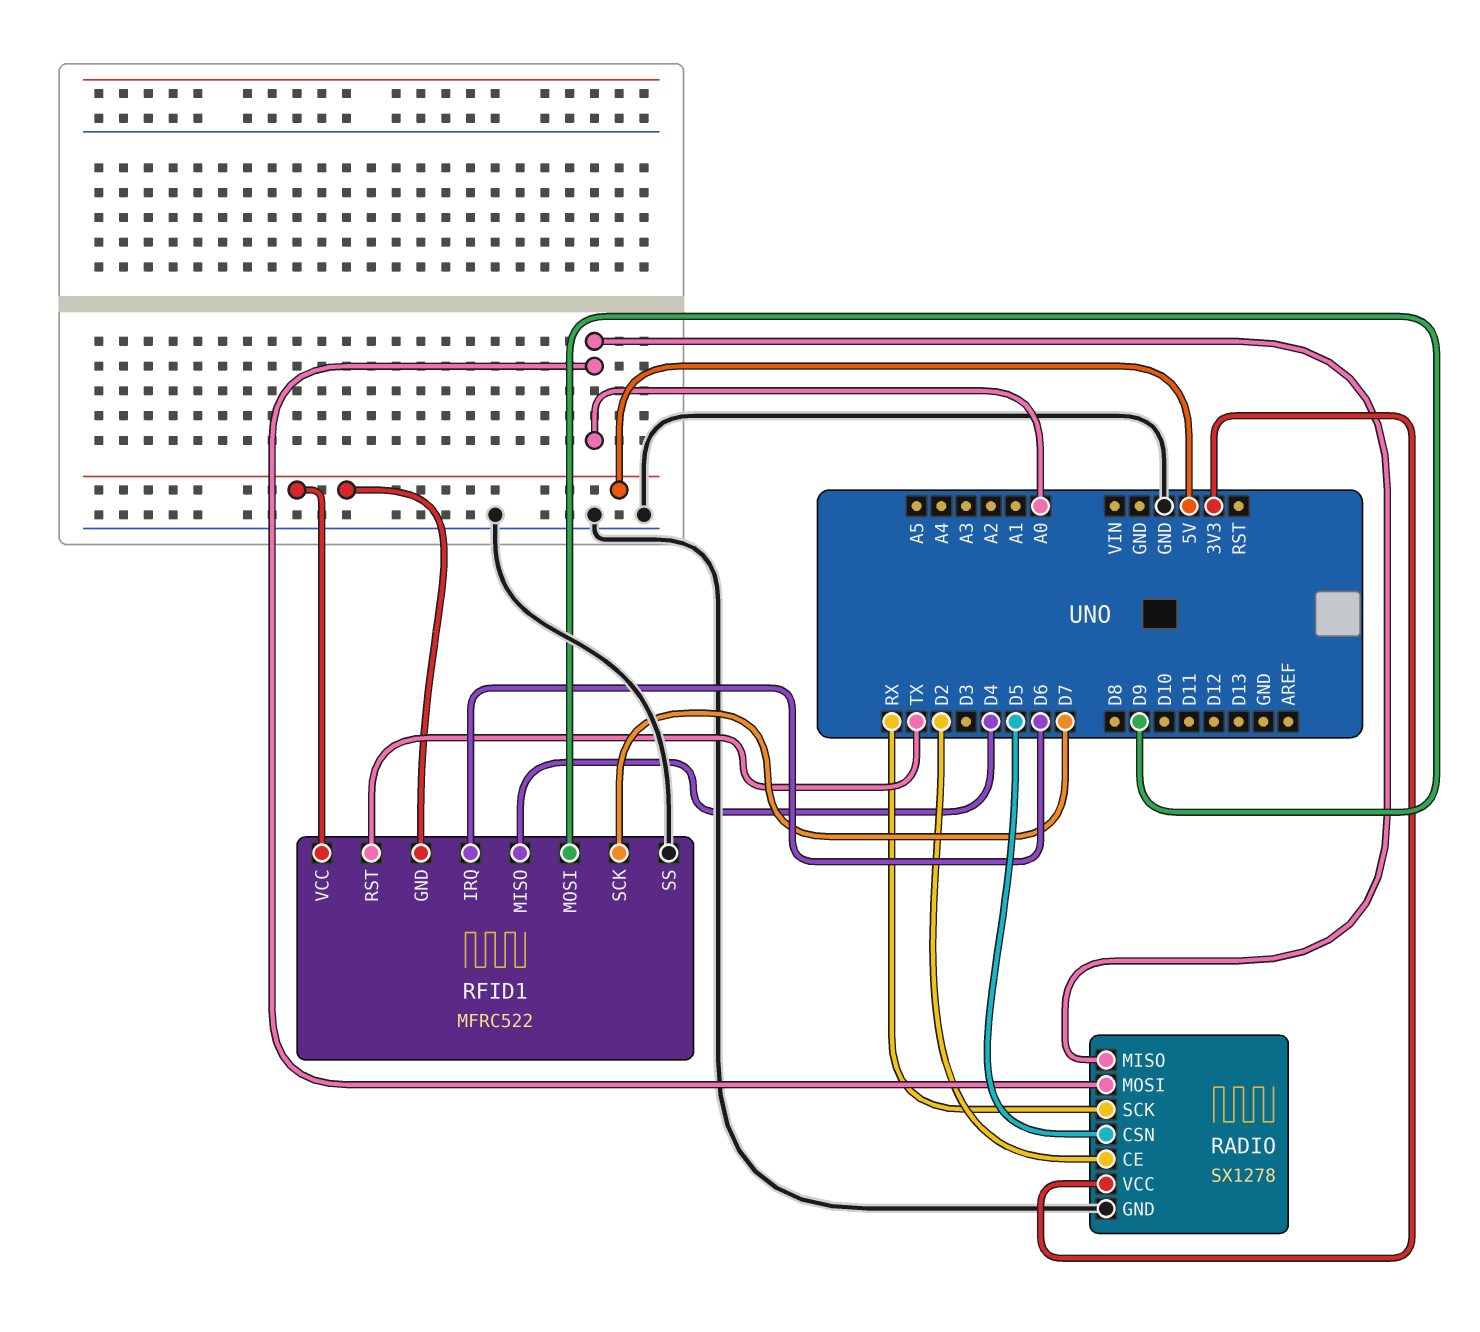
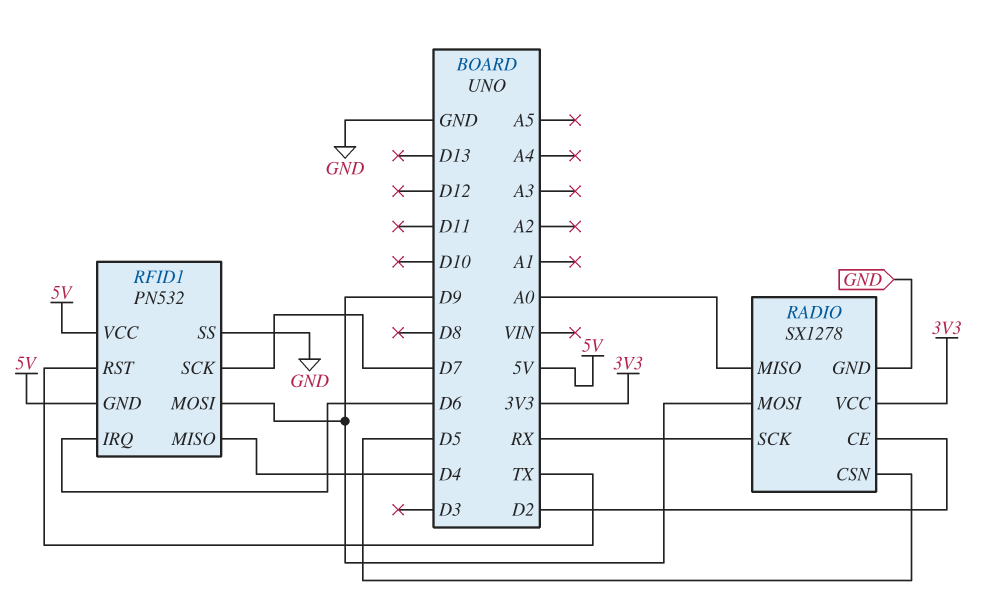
RADIO pin MOSI: A0 -> D9
RFID1: MFRC522 -> PN532

